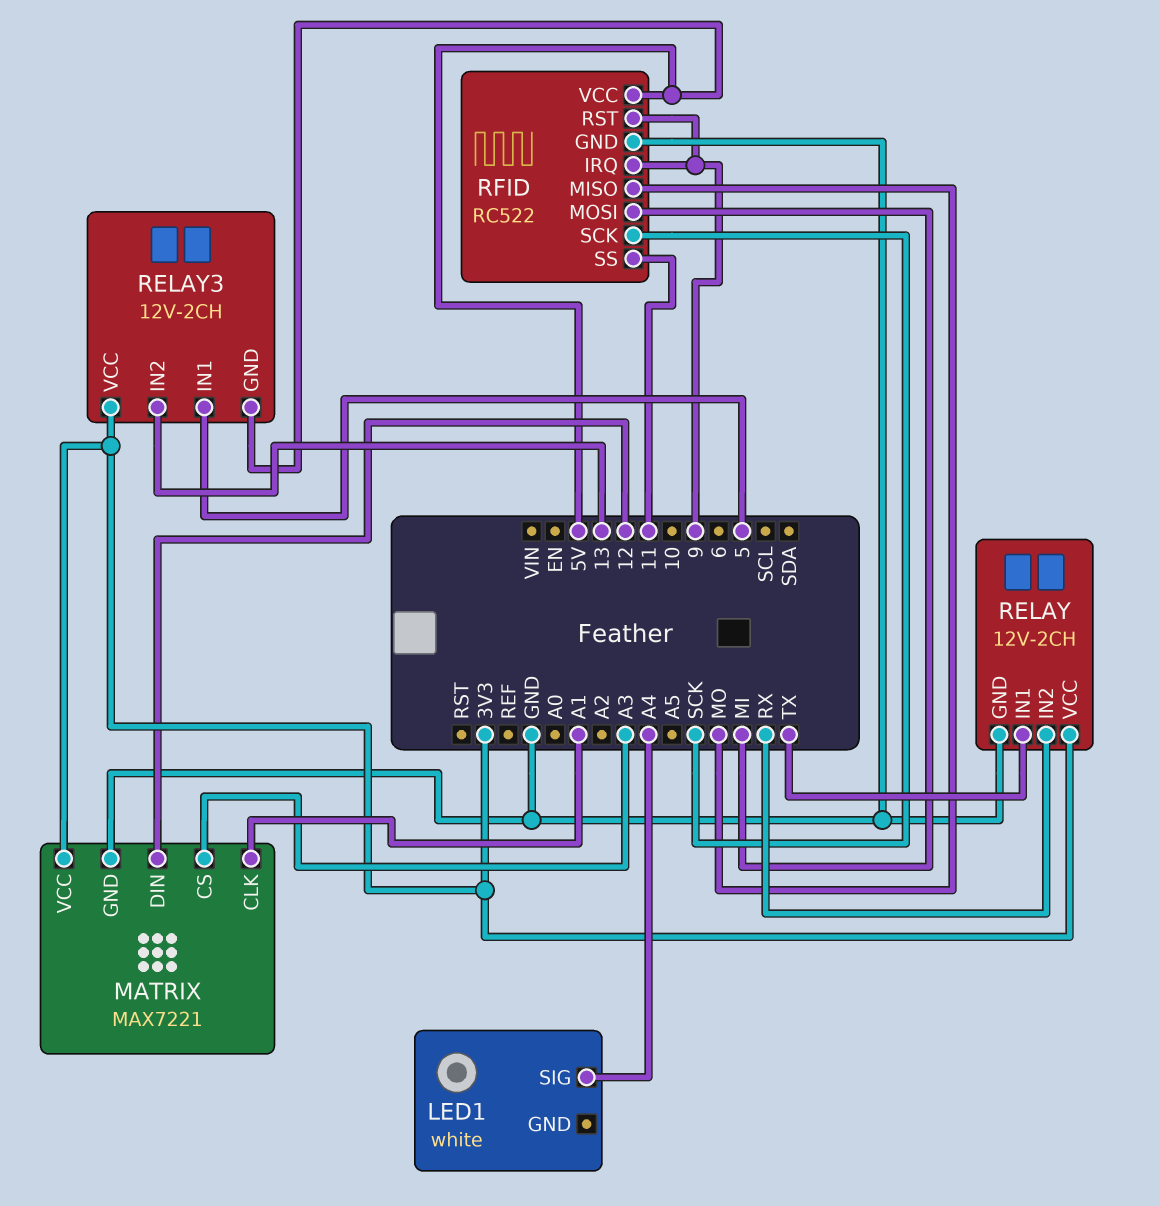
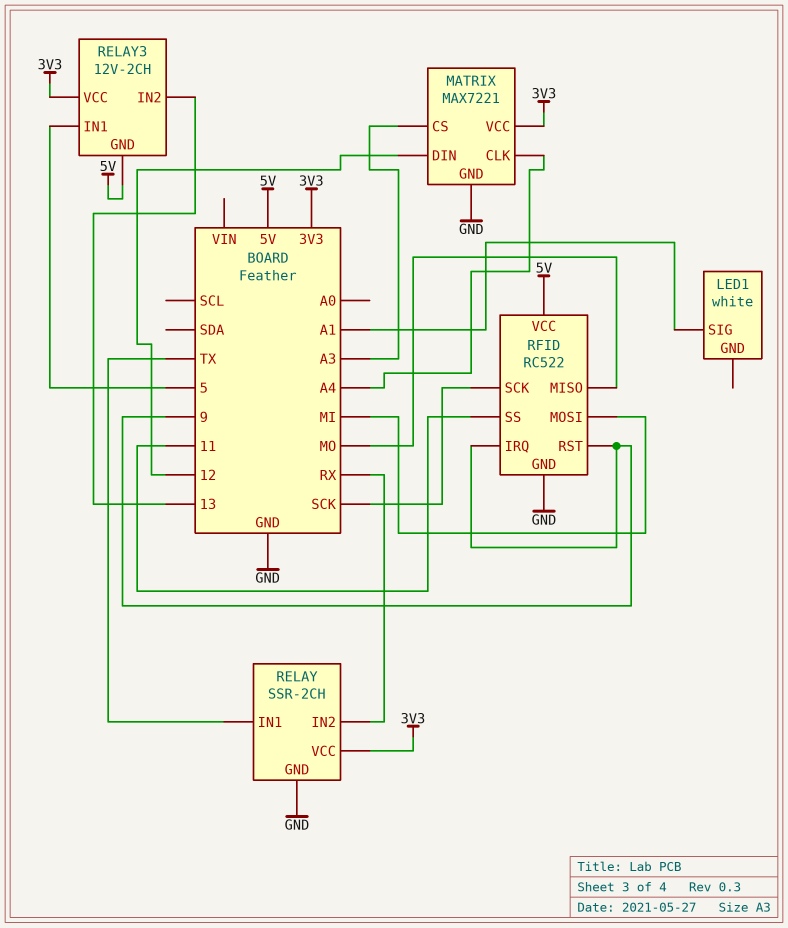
LED1 pin SIG: A4 -> A1
MATRIX pin CLK: A1 -> A4
RELAY: 12V-2CH -> SSR-2CH

